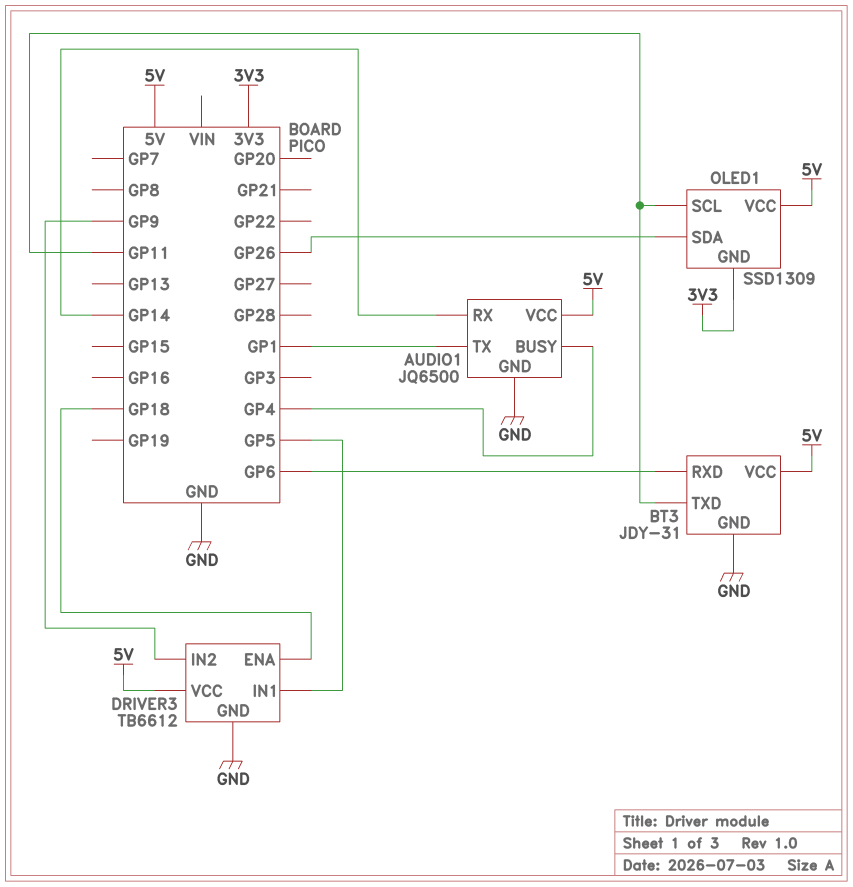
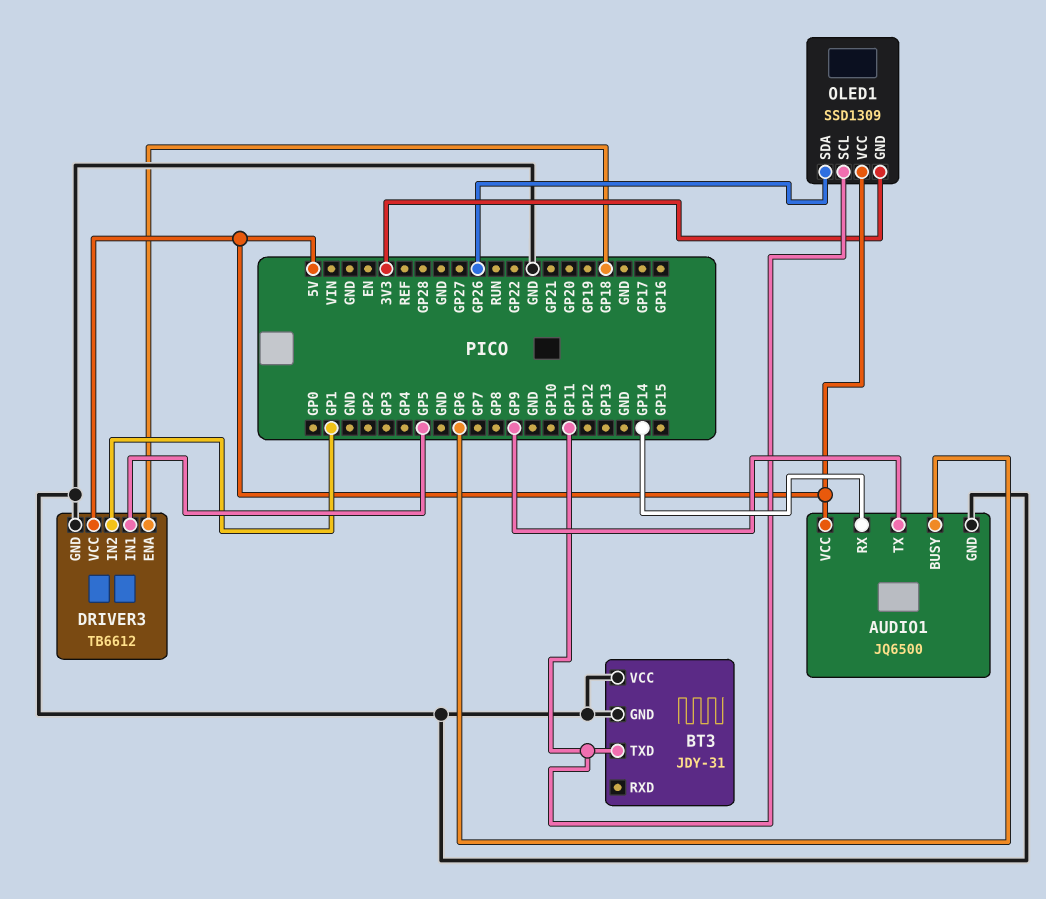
AUDIO1 pin BUSY: GP4 -> GP6
AUDIO1 pin TX: GP1 -> GP9
BT3 pin RXD: GP6 -> none
BT3 pin VCC: 5V -> GND
DRIVER3 pin IN2: GP9 -> GP1

